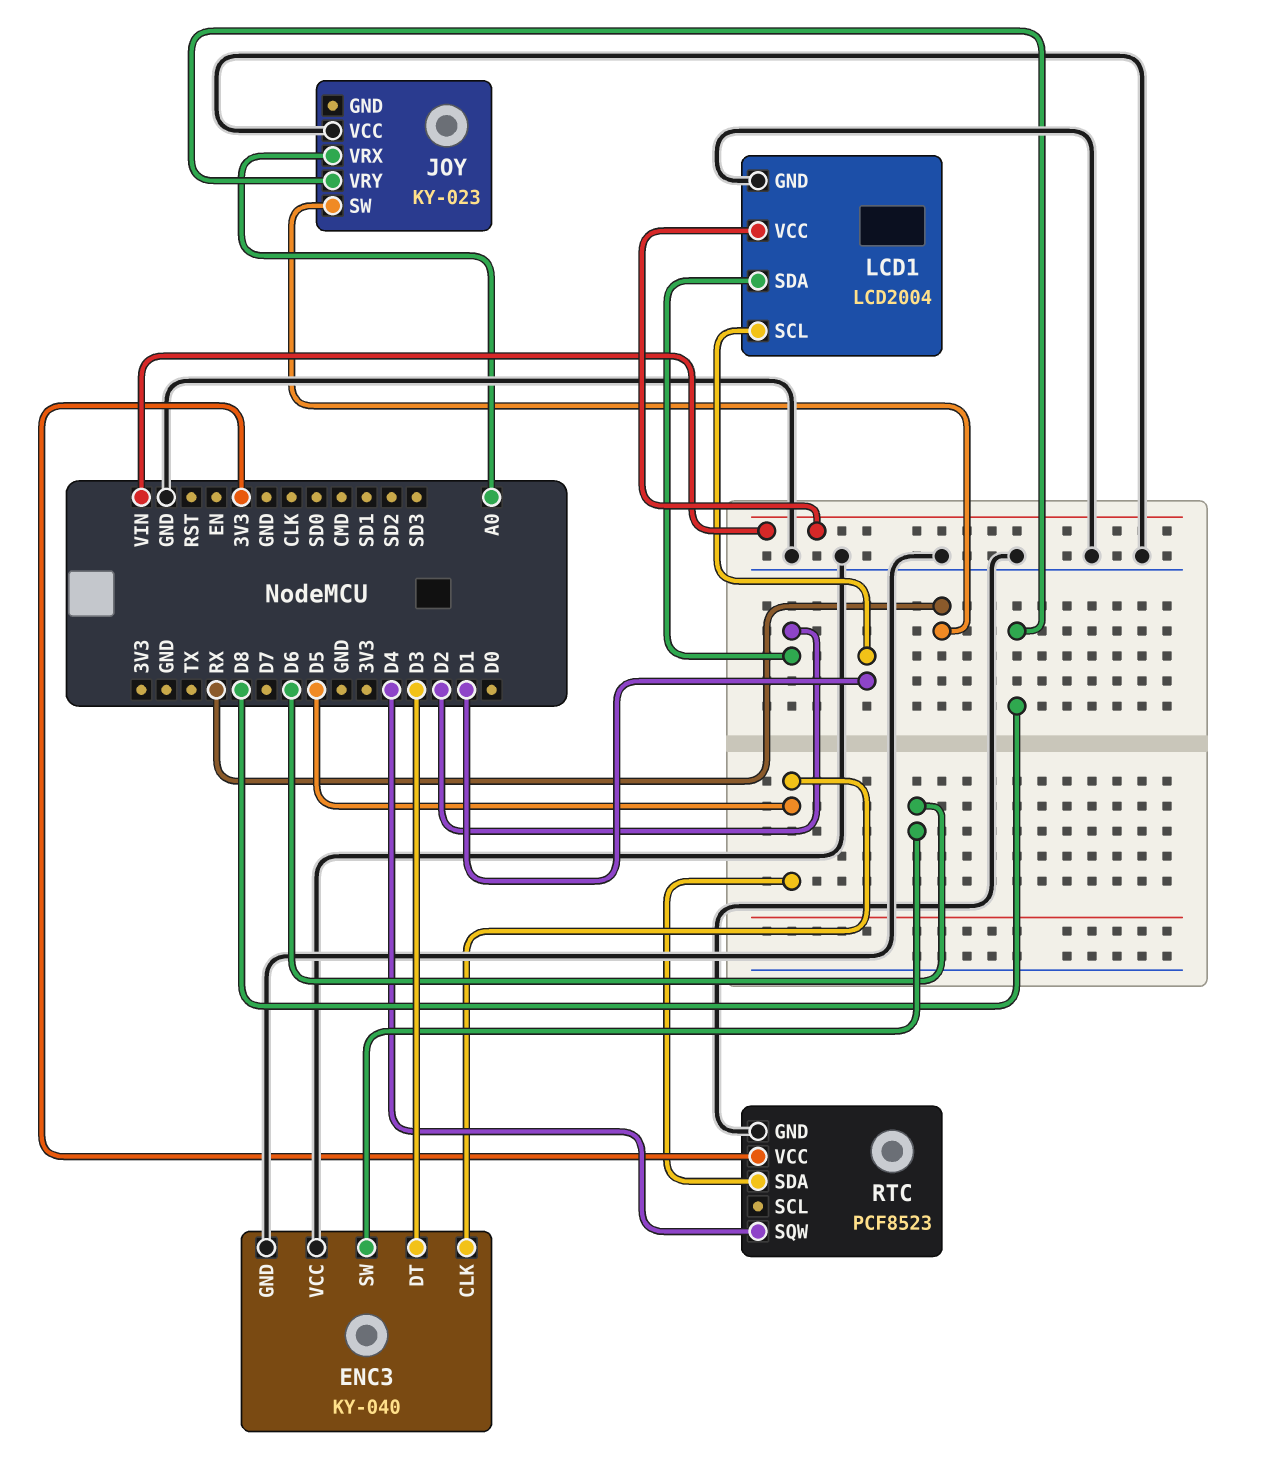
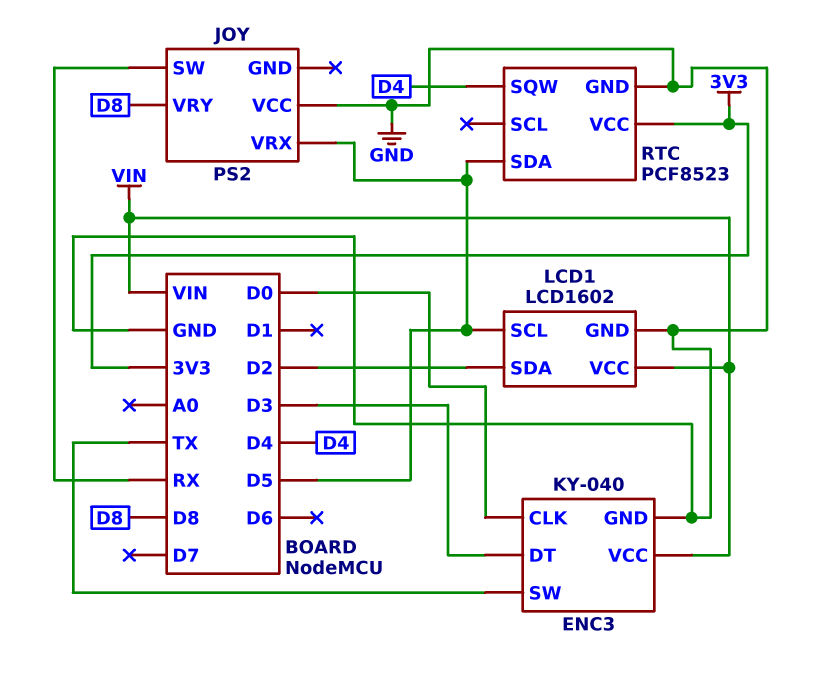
ENC3 pin CLK: D5 -> D0
ENC3 pin SW: D6 -> TX
ENC3 pin VCC: GND -> VIN
JOY: KY-023 -> PS2
JOY pin VRX: A0 -> D5
LCD1: LCD2004 -> LCD1602
LCD1 pin SCL: D1 -> D5

